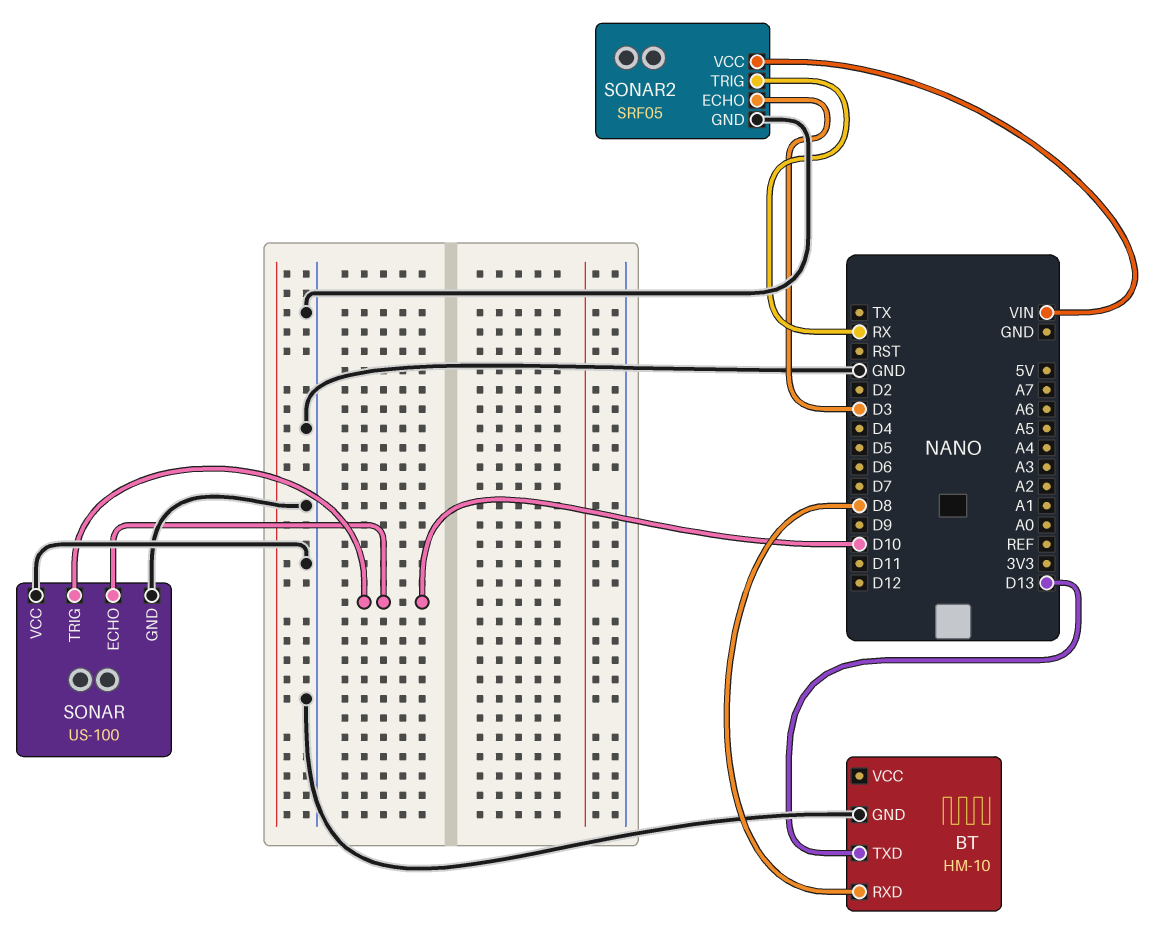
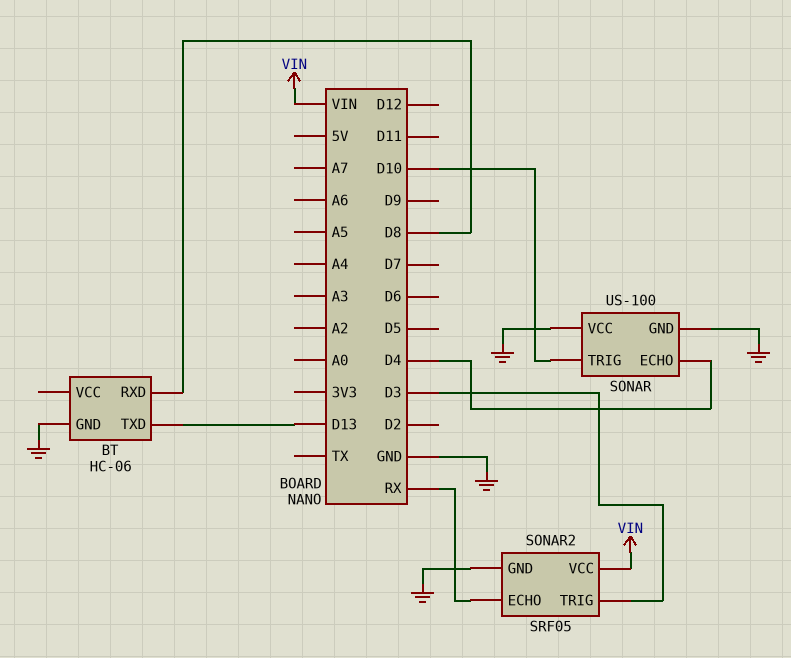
BT: HM-10 -> HC-06
SONAR pin ECHO: D10 -> D4
SONAR2 pin ECHO: D3 -> RX
SONAR2 pin TRIG: RX -> D3

